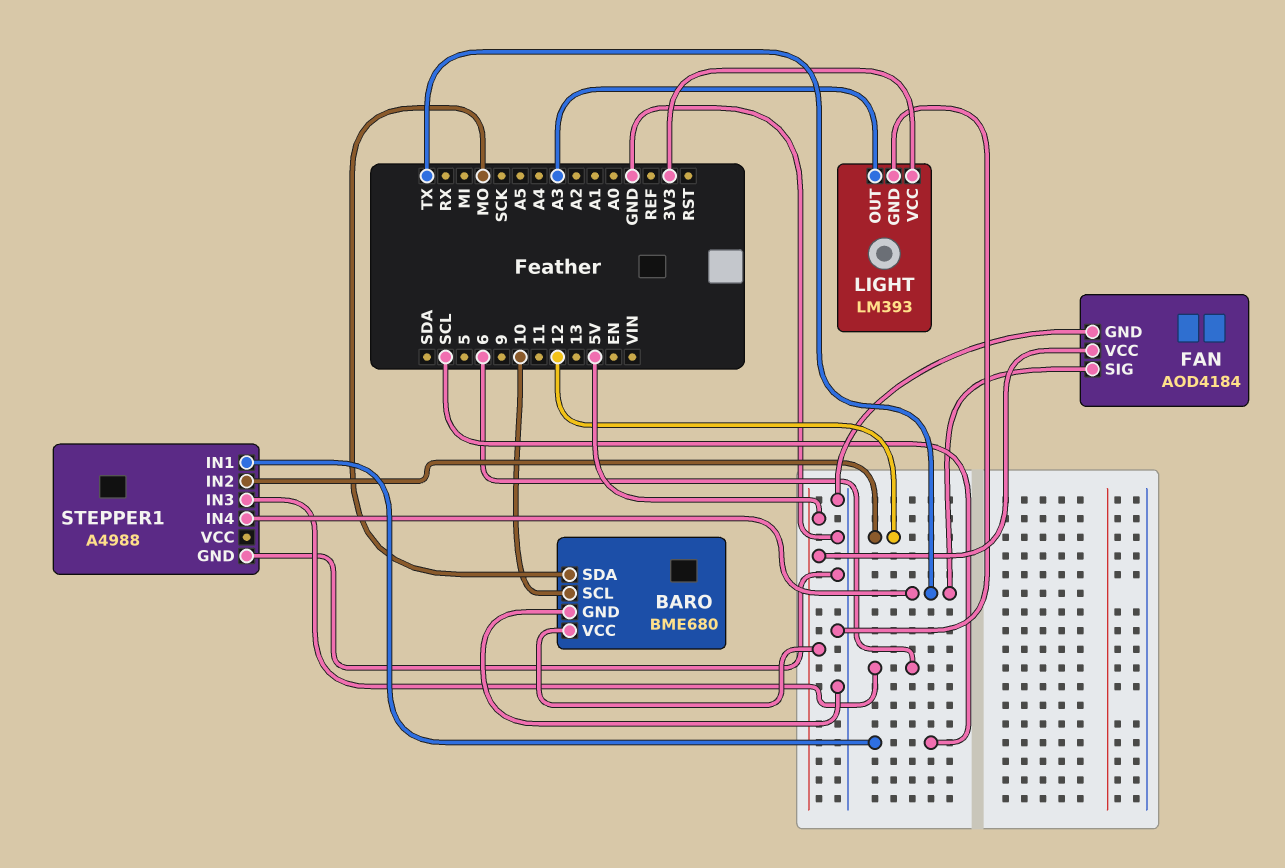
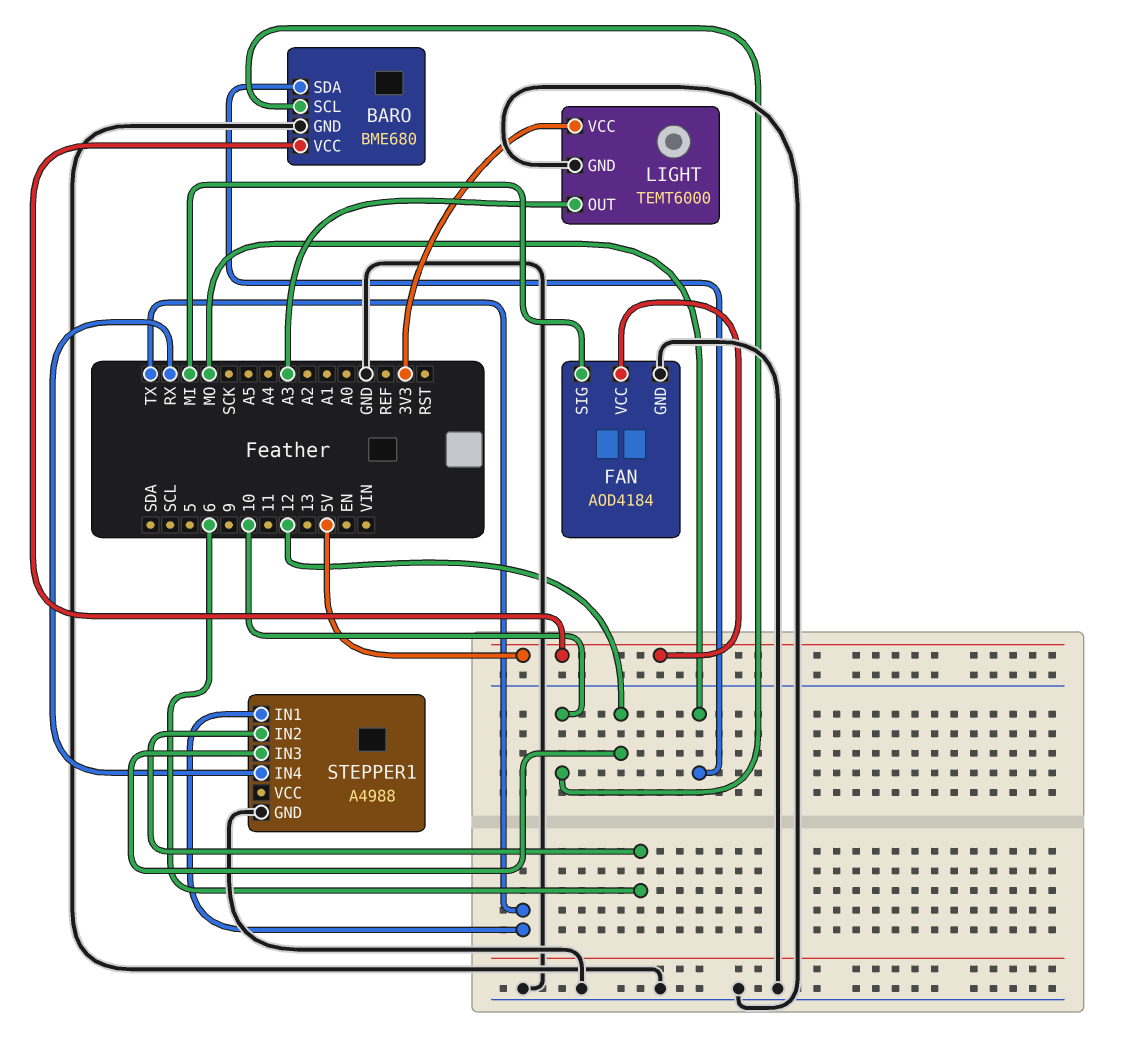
FAN pin SIG: TX -> MI
LIGHT: LM393 -> TEMT6000
STEPPER1 pin IN1: SCL -> TX
STEPPER1 pin IN2: 12 -> 6
STEPPER1 pin IN3: 6 -> 12
STEPPER1 pin IN4: TX -> RX

